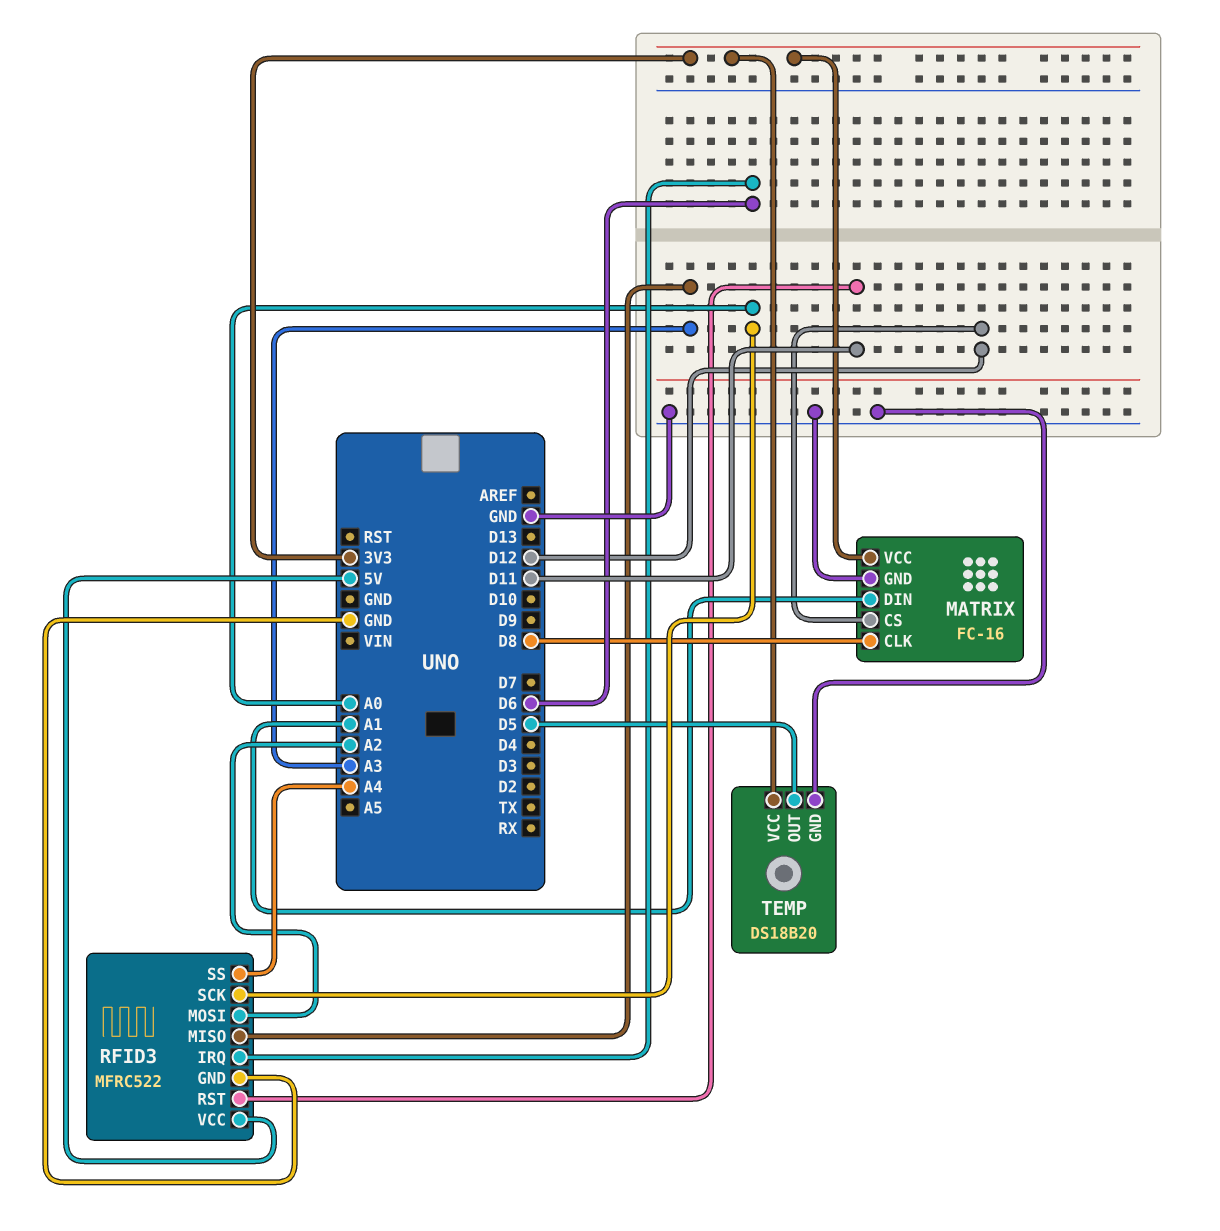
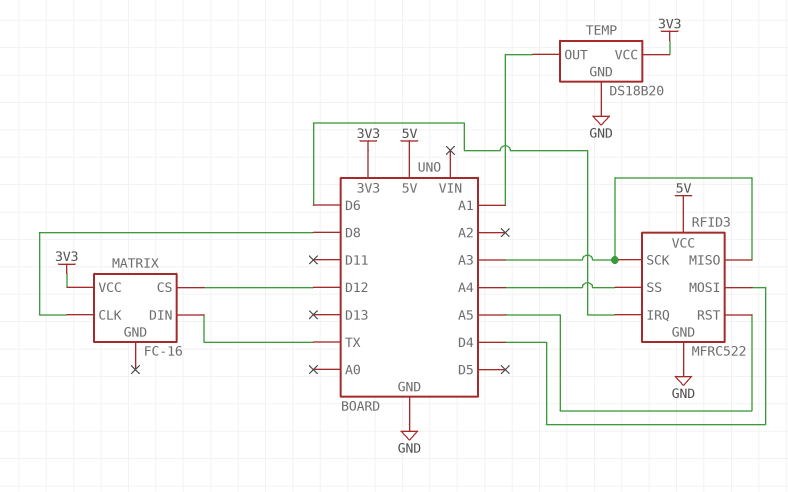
MATRIX pin DIN: A1 -> TX
MATRIX pin GND: GND -> none
RFID3 pin MOSI: A2 -> D4
RFID3 pin RST: D11 -> A5
RFID3 pin SCK: A0 -> A3
TEMP pin OUT: D5 -> A1

